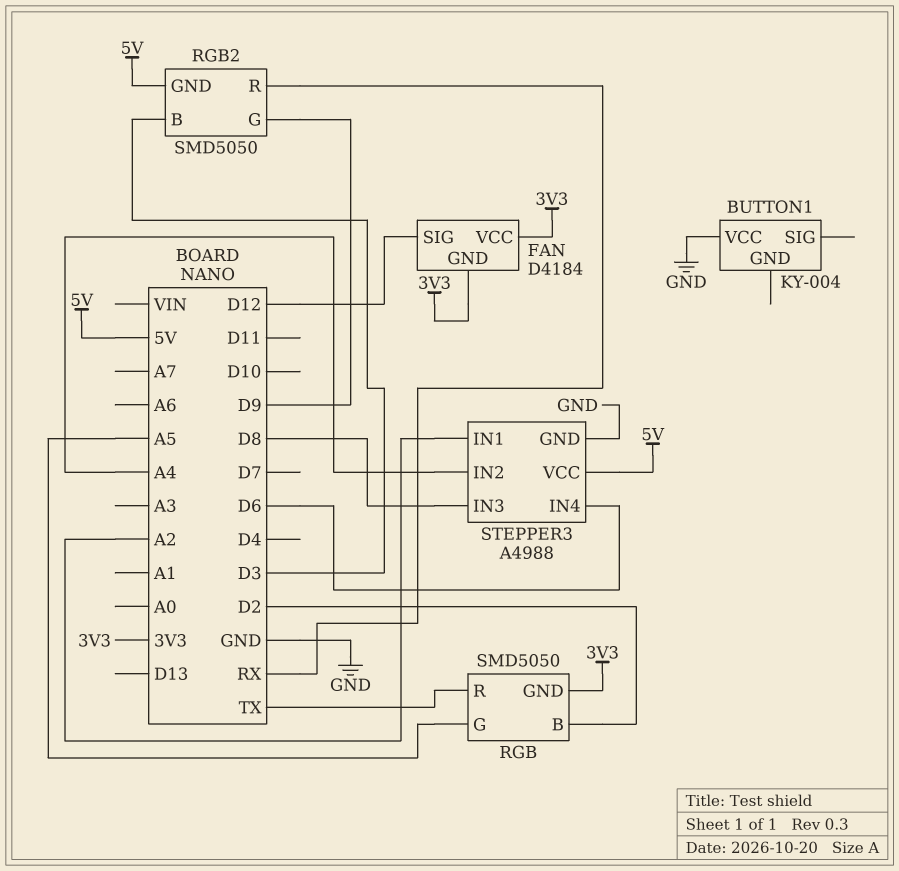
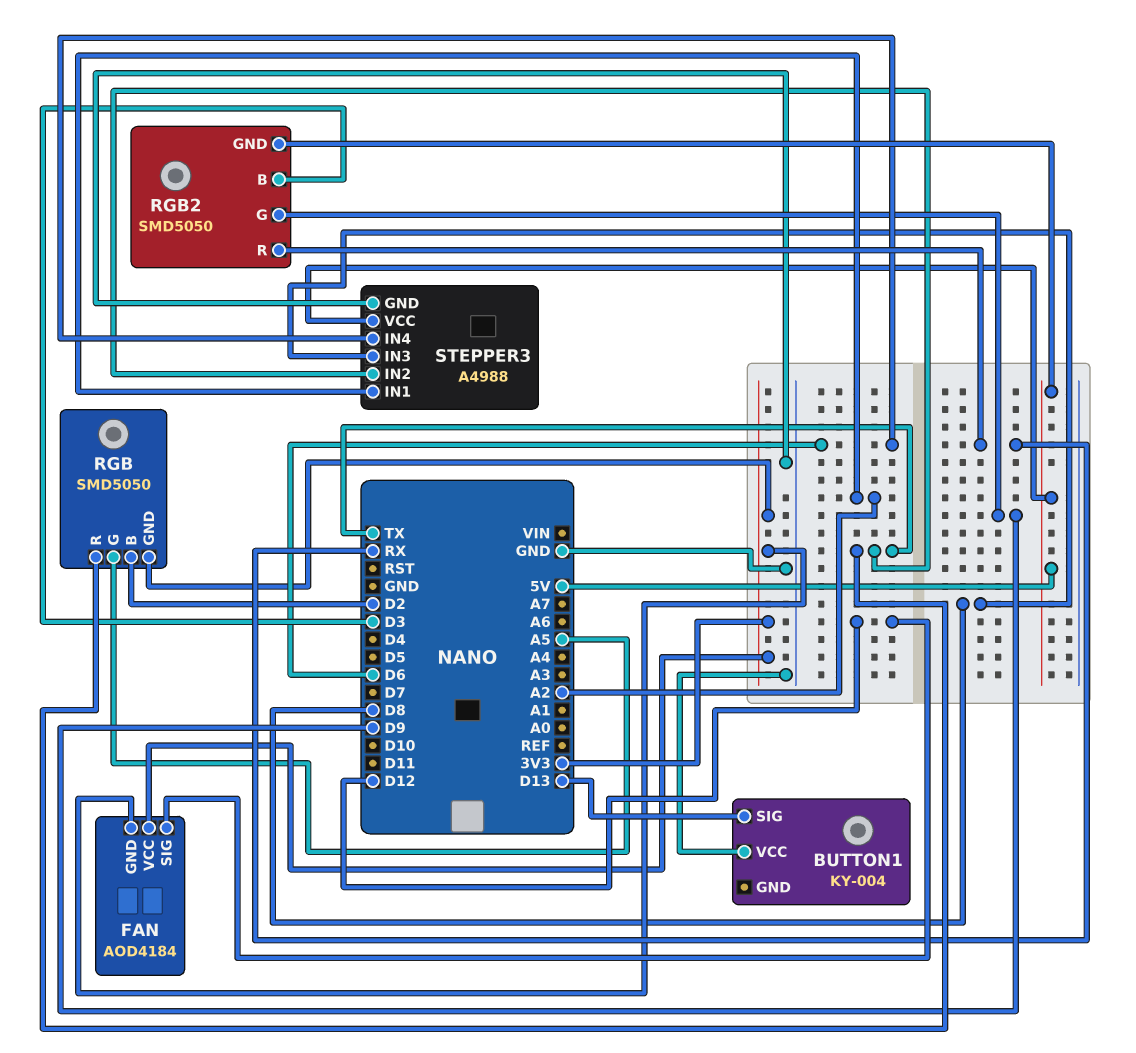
BUTTON1 pin SIG: none -> D13
FAN: D4184 -> AOD4184
STEPPER3 pin IN2: A4 -> TX

